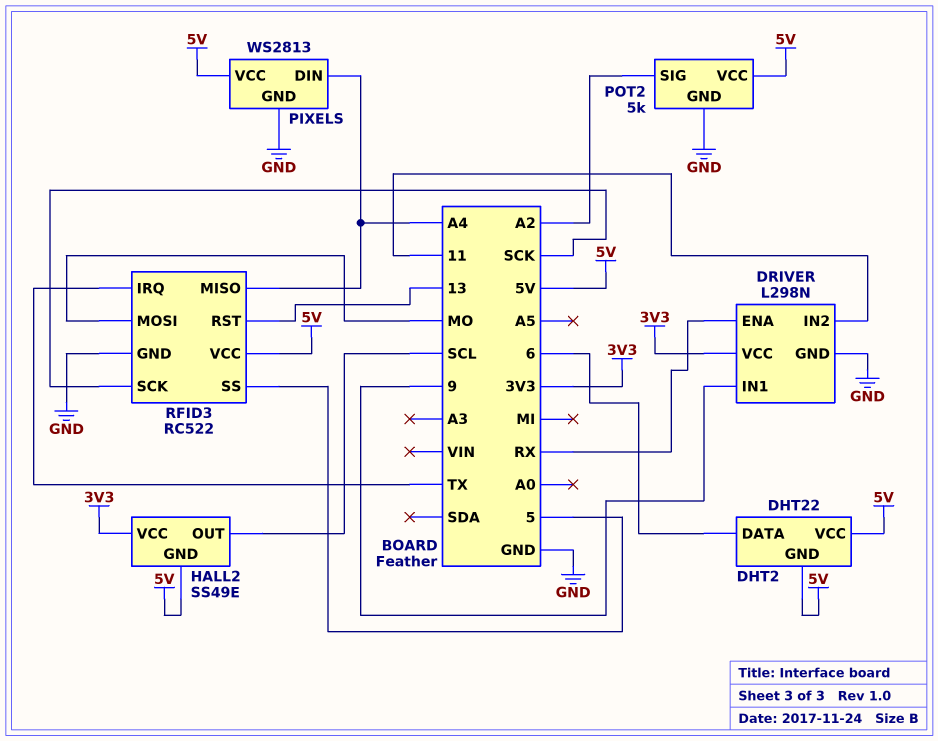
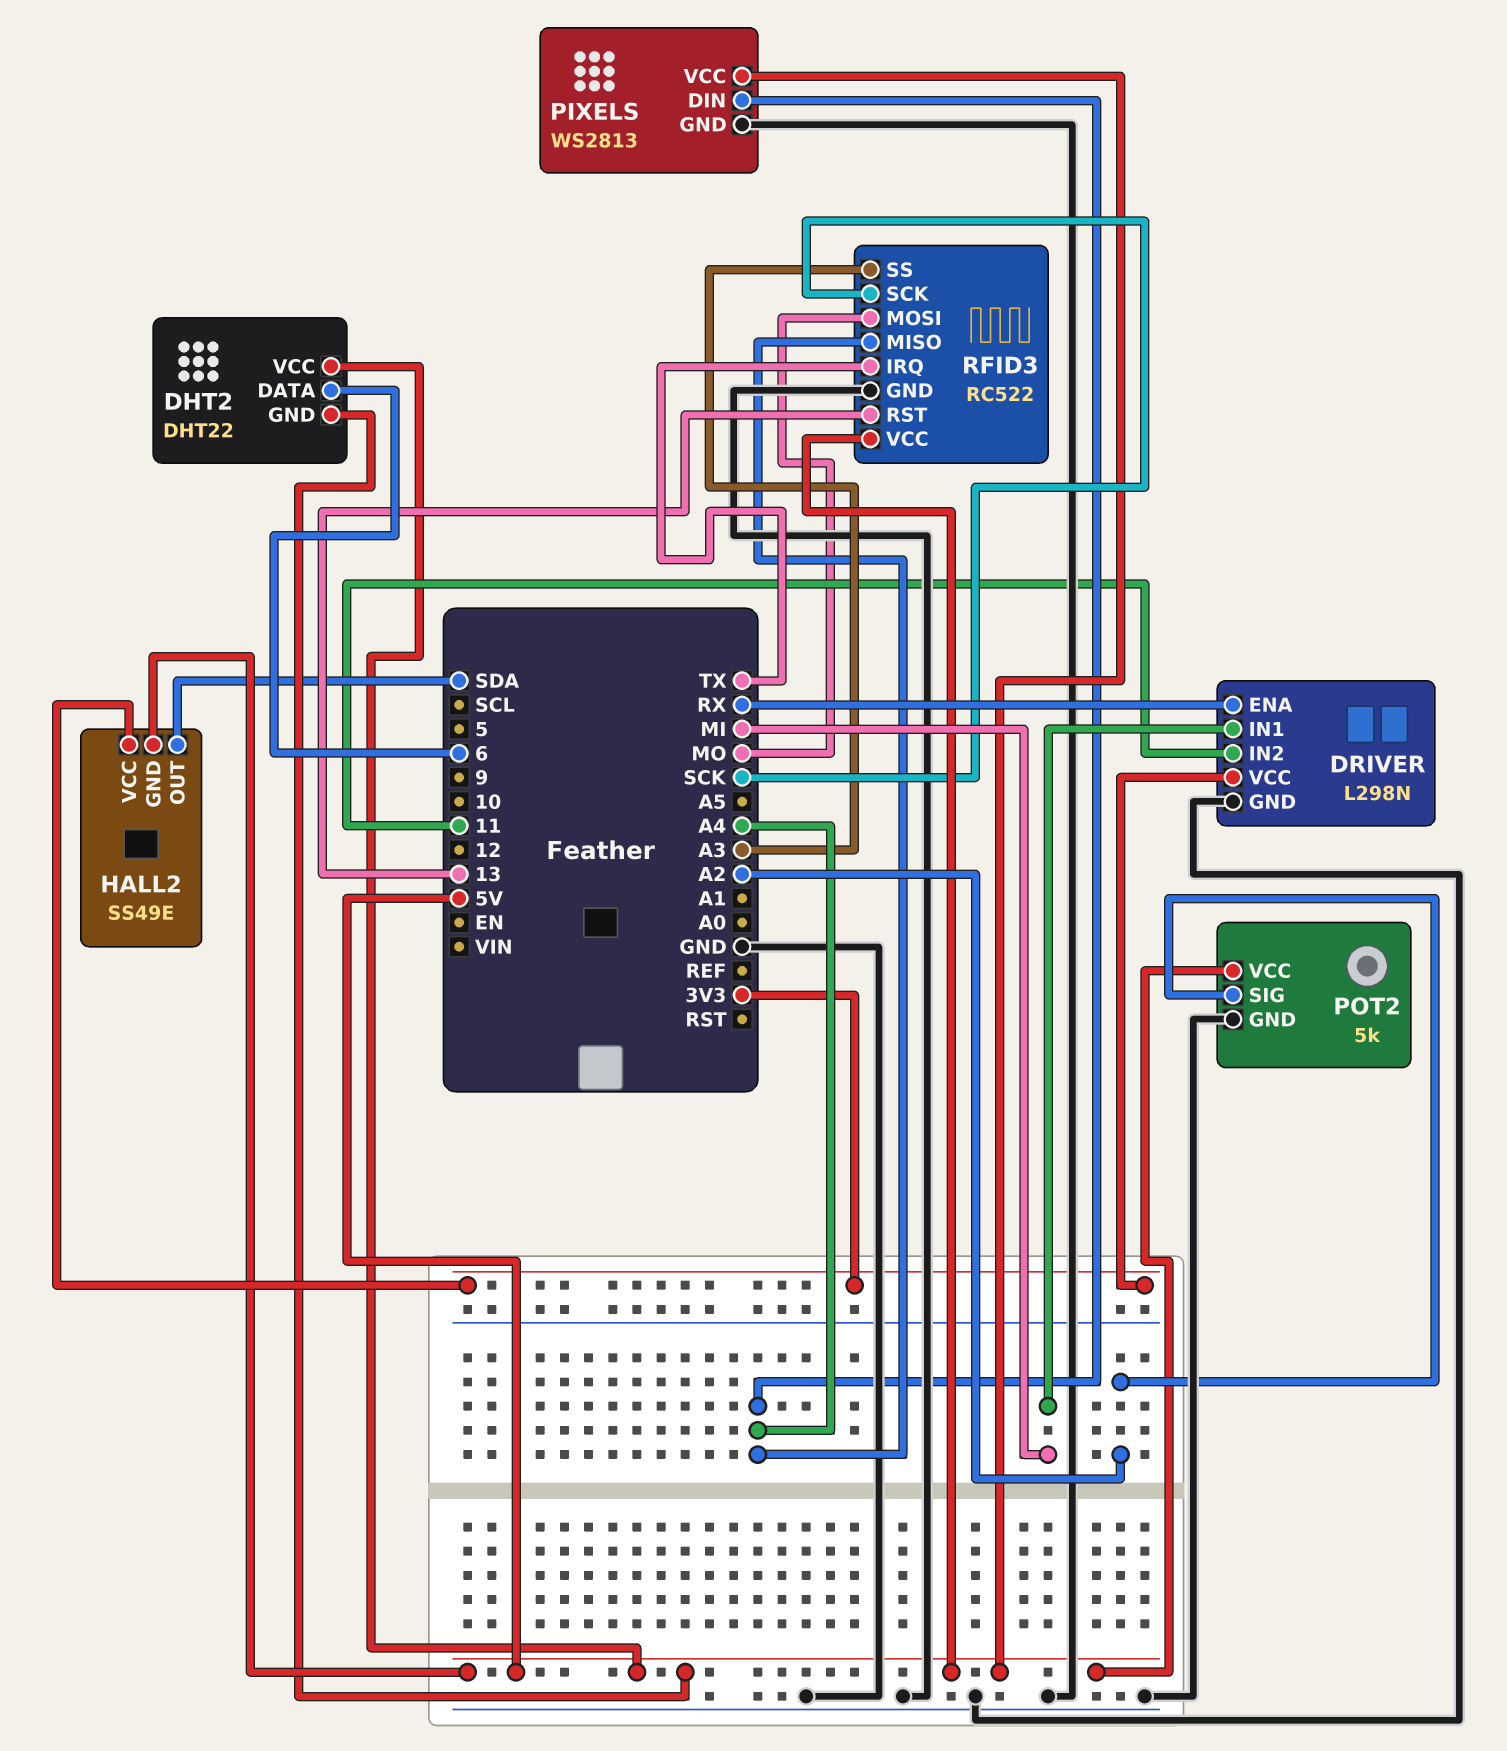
DRIVER pin IN1: 9 -> MI
HALL2 pin OUT: SCL -> SDA
RFID3 pin SS: 5 -> A3

